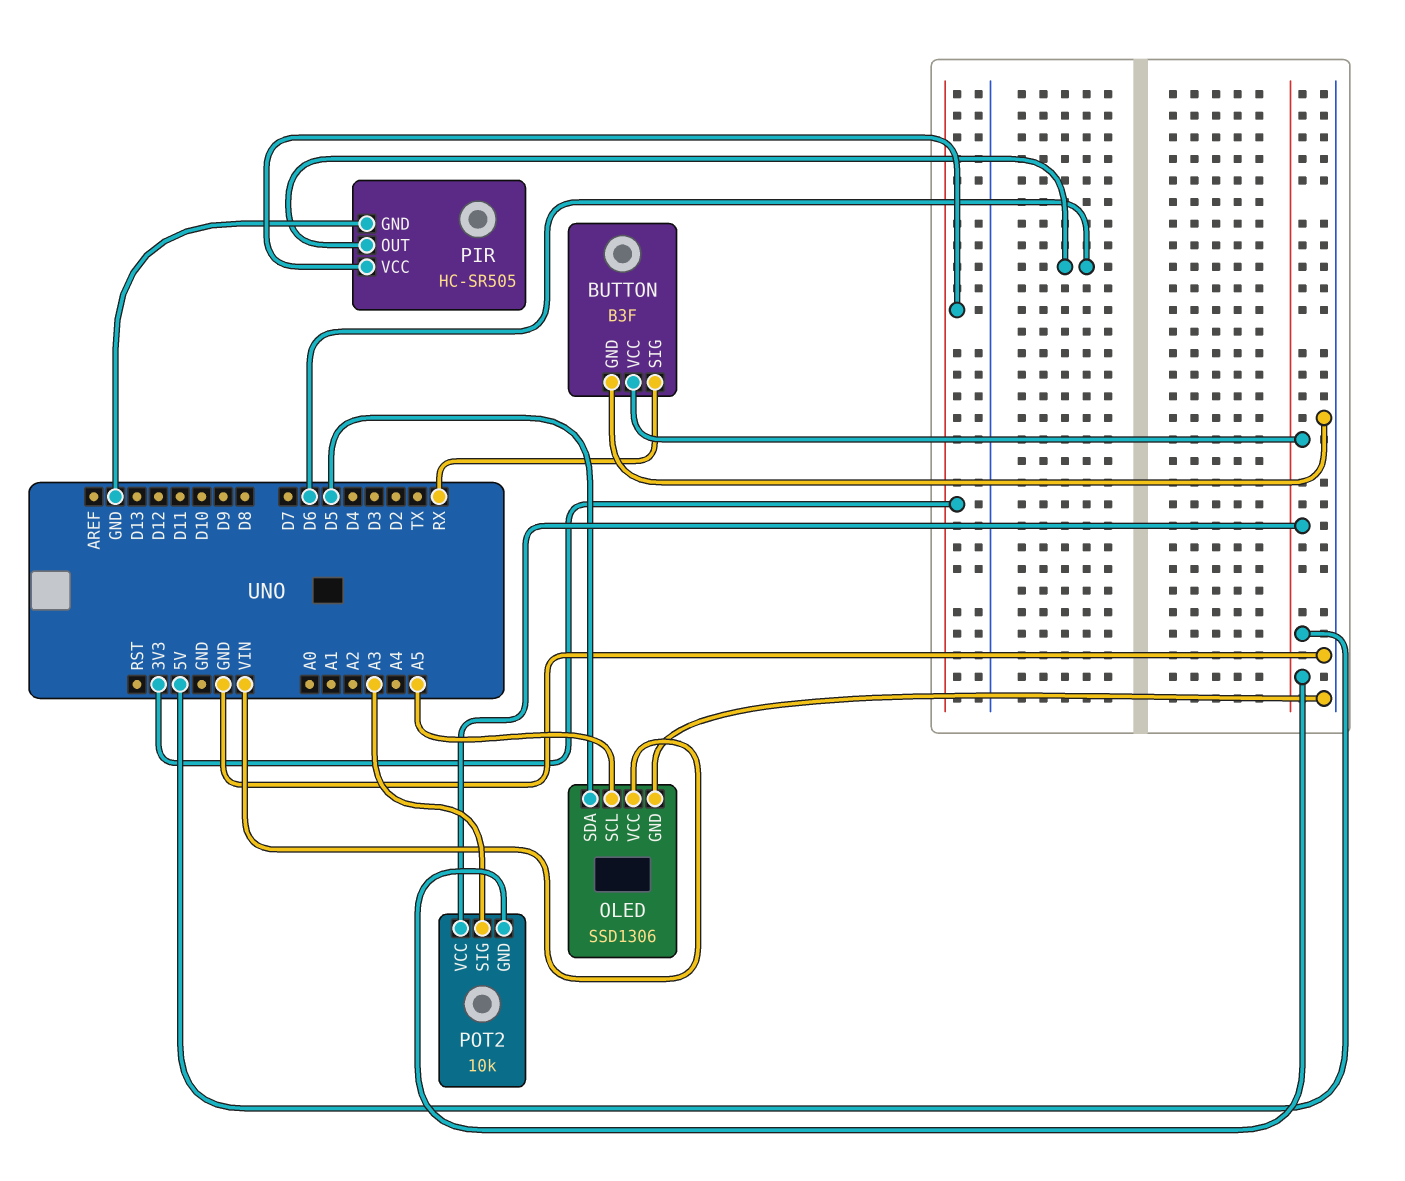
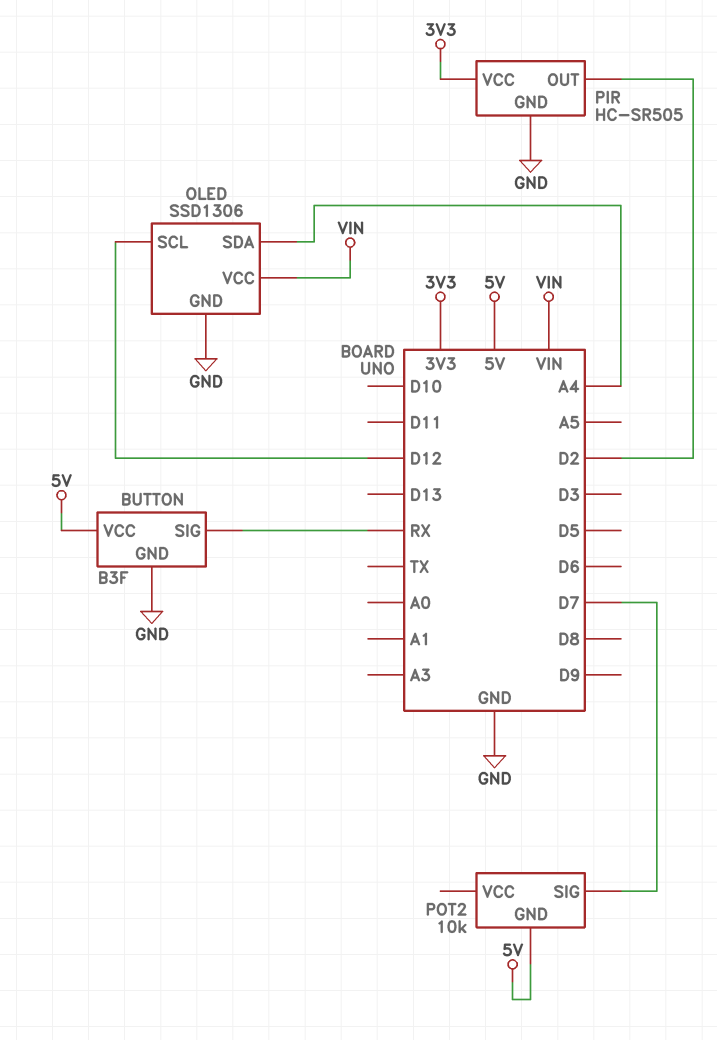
OLED pin SCL: A5 -> D12
OLED pin SDA: D5 -> A4
PIR pin OUT: D6 -> D2
POT2 pin SIG: A3 -> D7
POT2 pin VCC: 5V -> none

